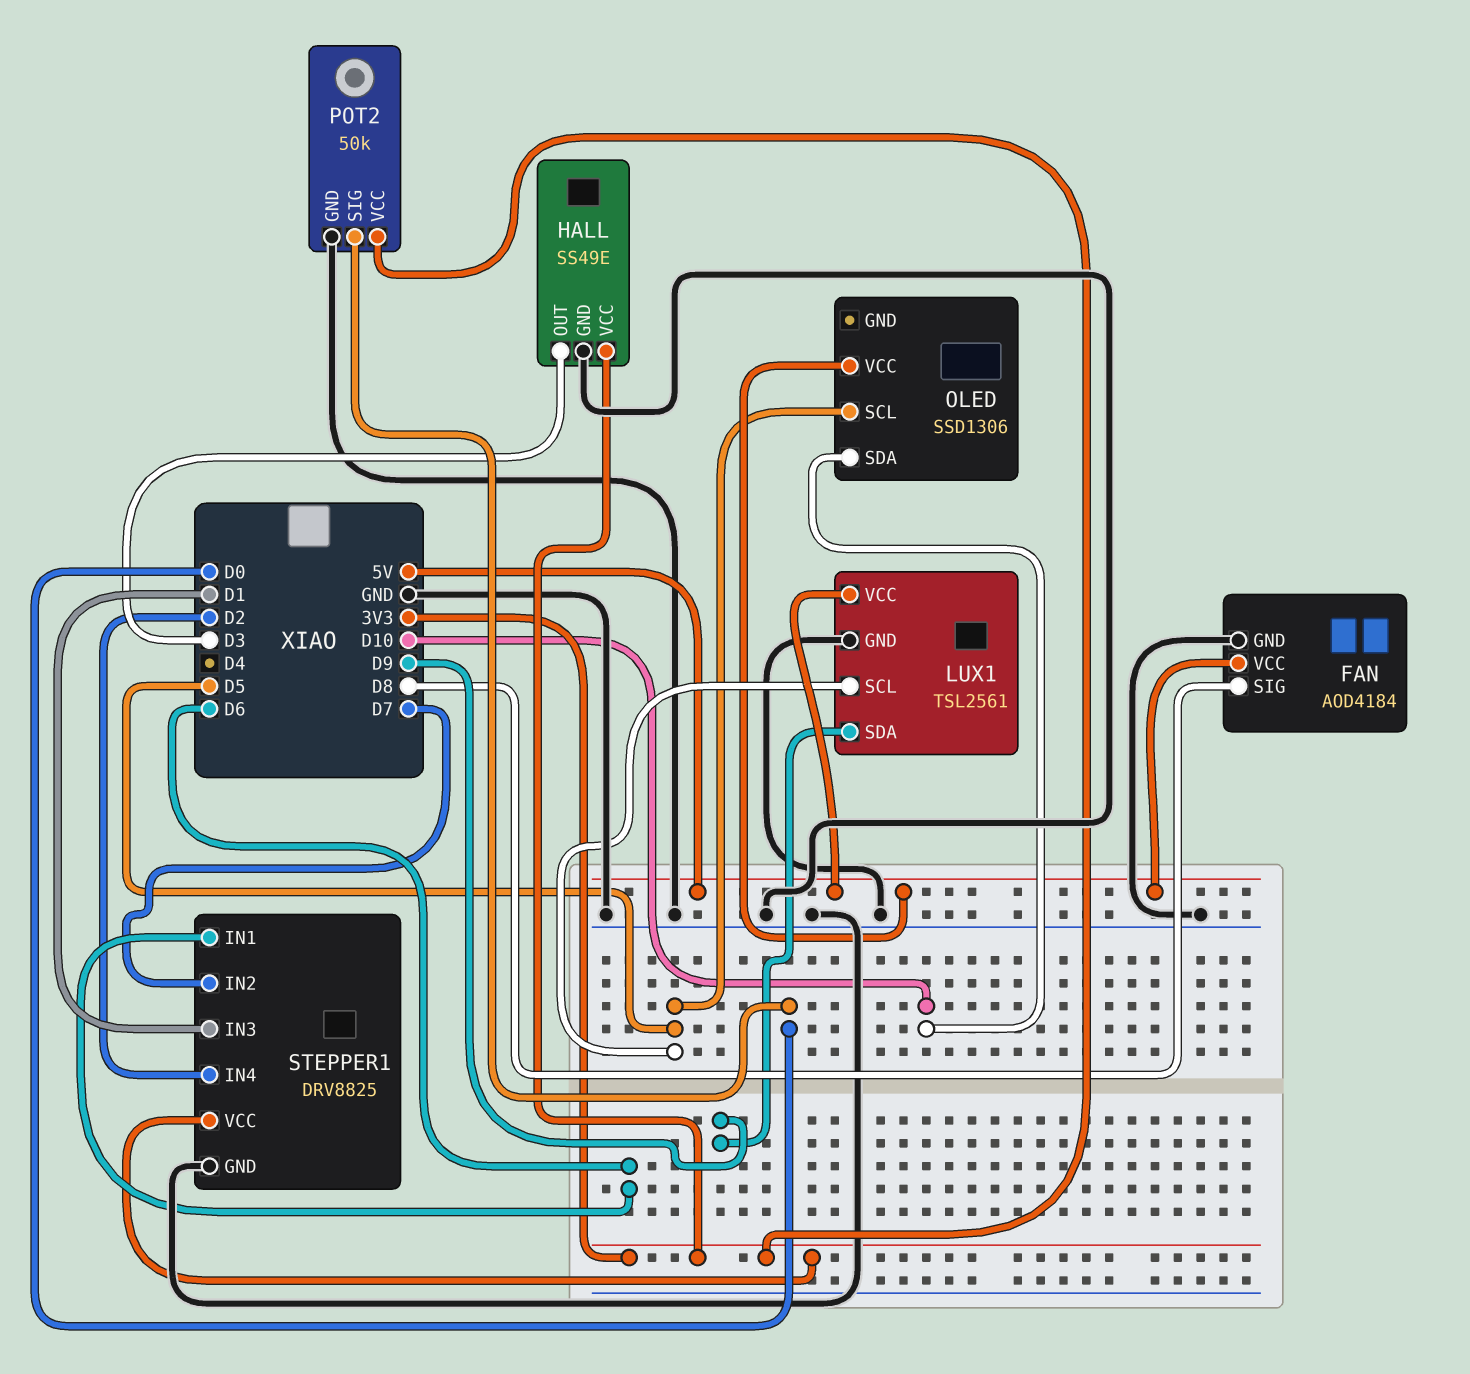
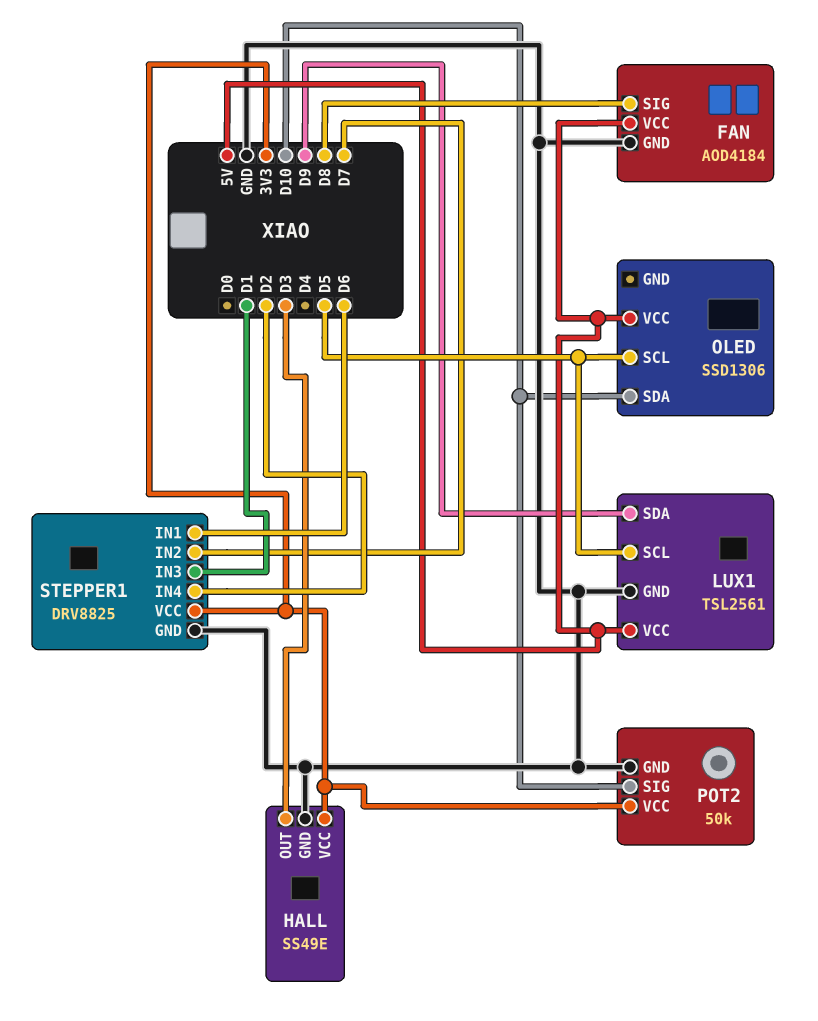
POT2 pin SIG: D0 -> D10

